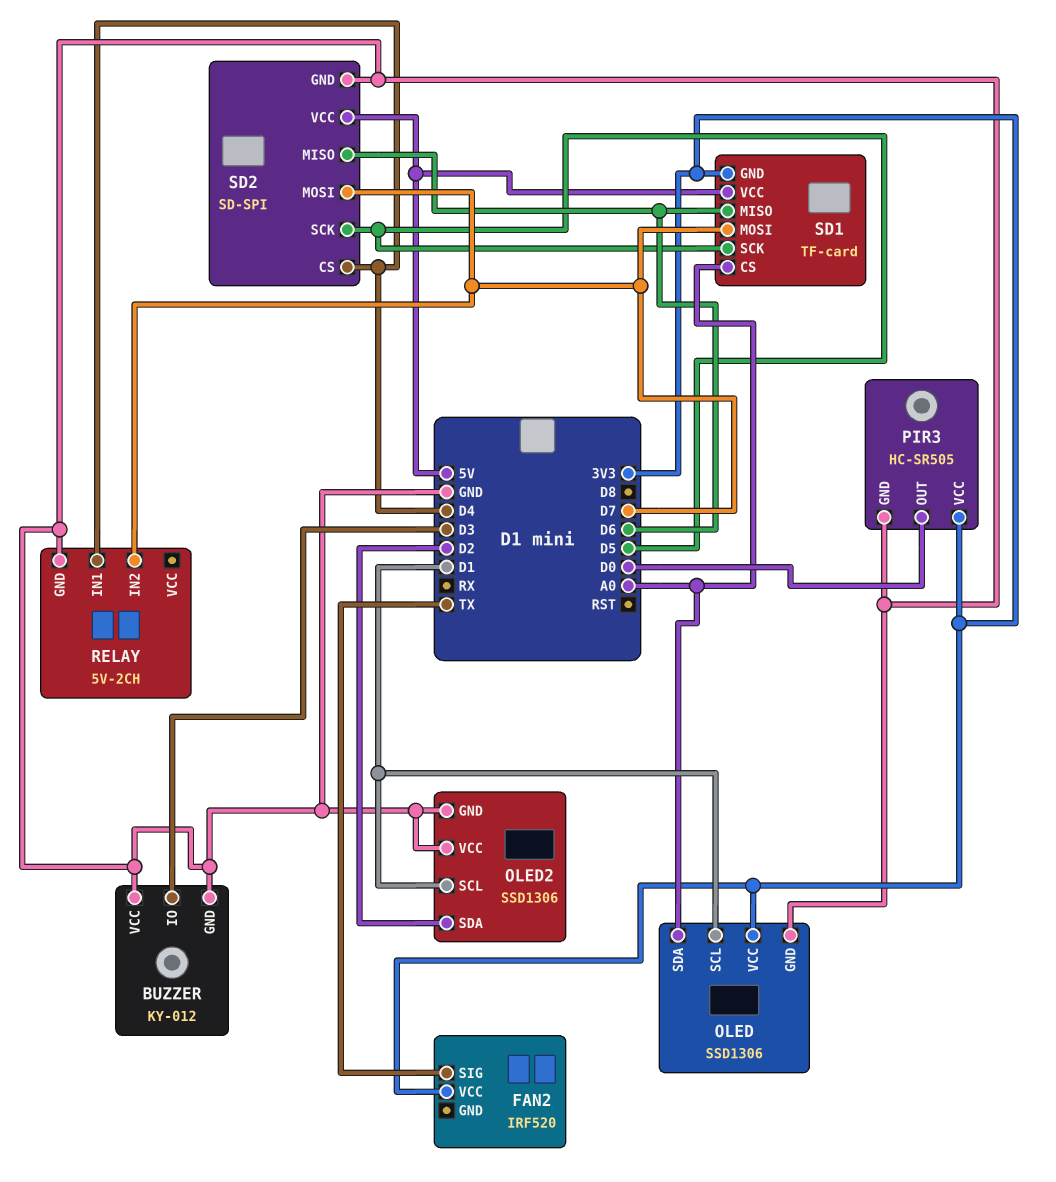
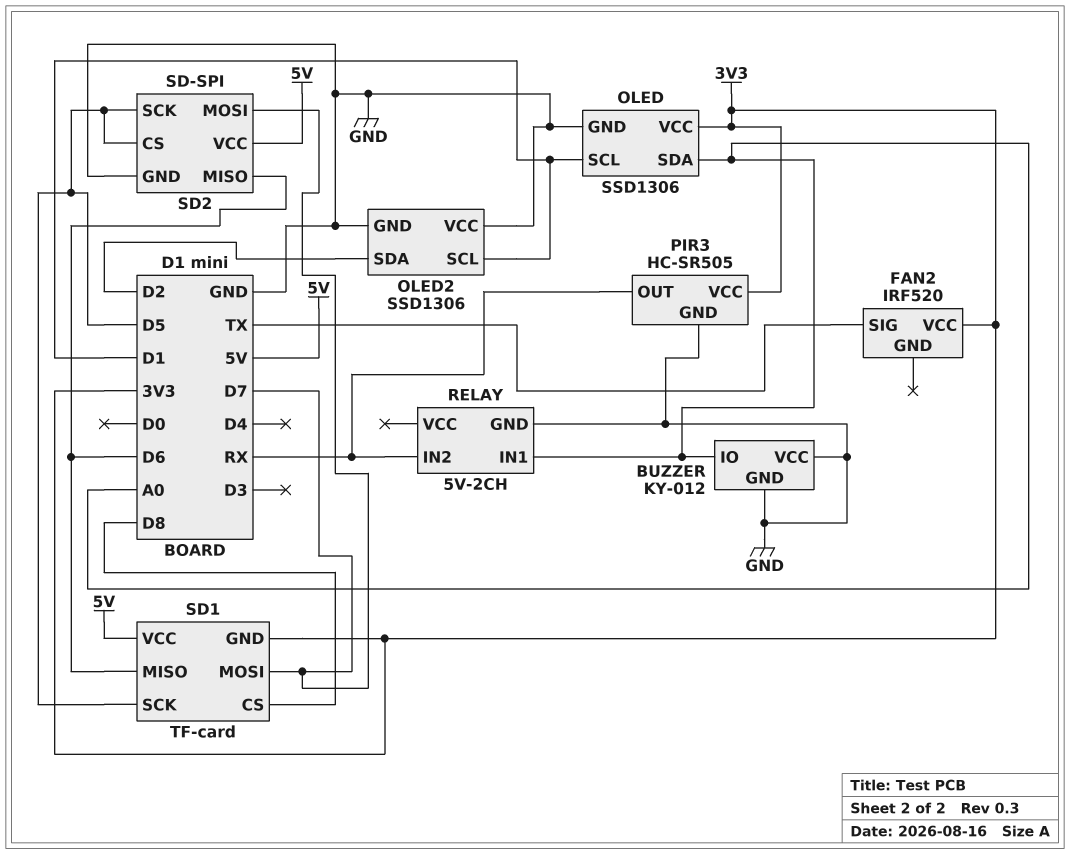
BUZZER pin IO: D3 -> A0
PIR3 pin OUT: D0 -> RX
RELAY pin IN1: D4 -> A0
RELAY pin IN2: D7 -> RX
SD1 pin CS: A0 -> D8
SD2 pin CS: D4 -> D5

